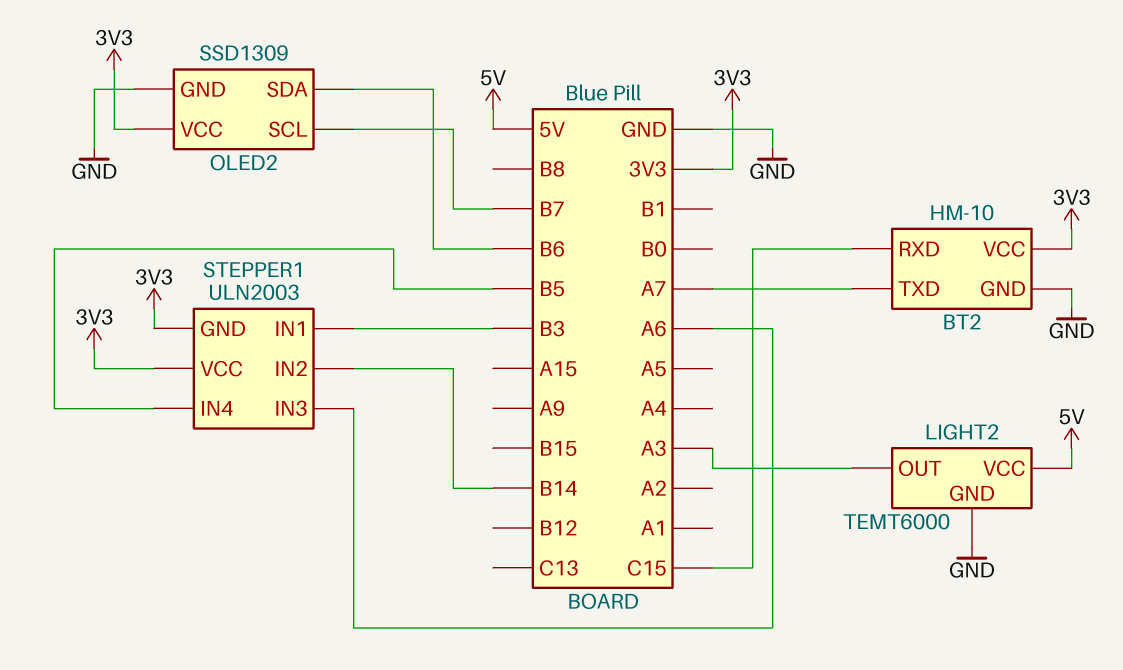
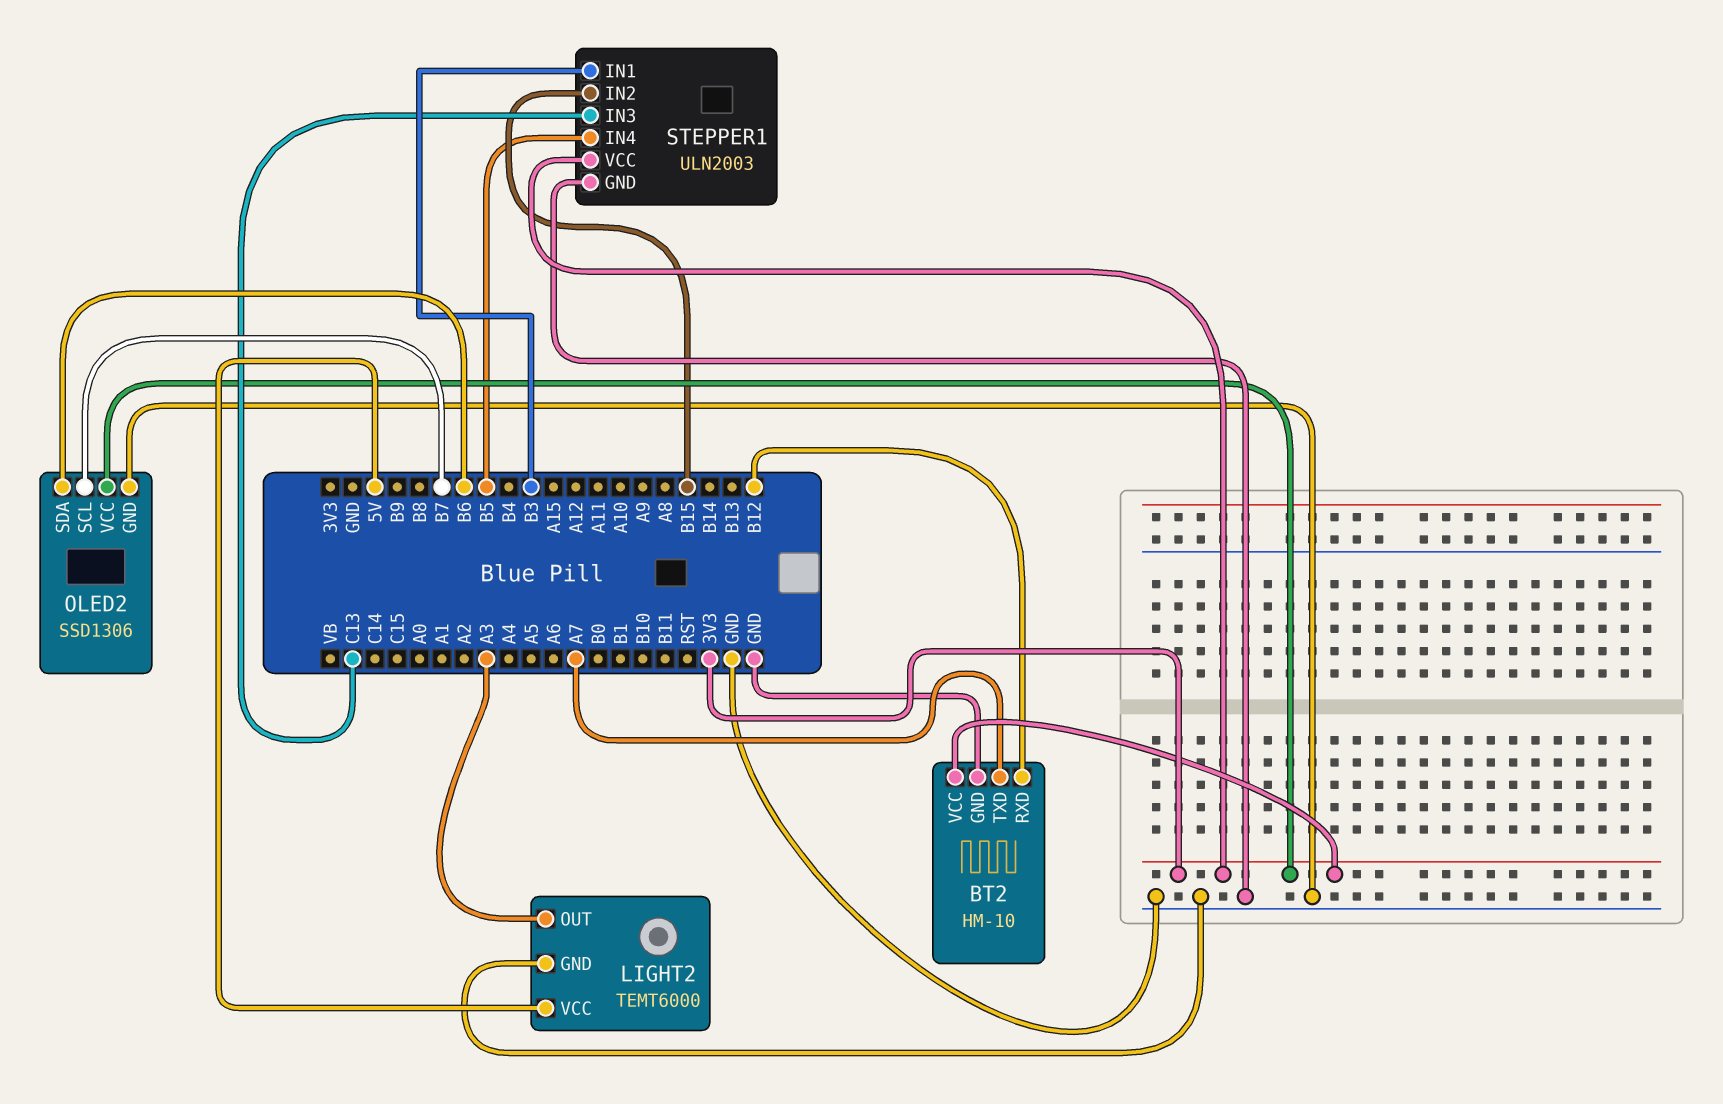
BT2 pin RXD: C15 -> B12
OLED2: SSD1309 -> SSD1306
STEPPER1 pin GND: 3V3 -> GND
STEPPER1 pin IN2: B14 -> B15
STEPPER1 pin IN3: A6 -> C13

